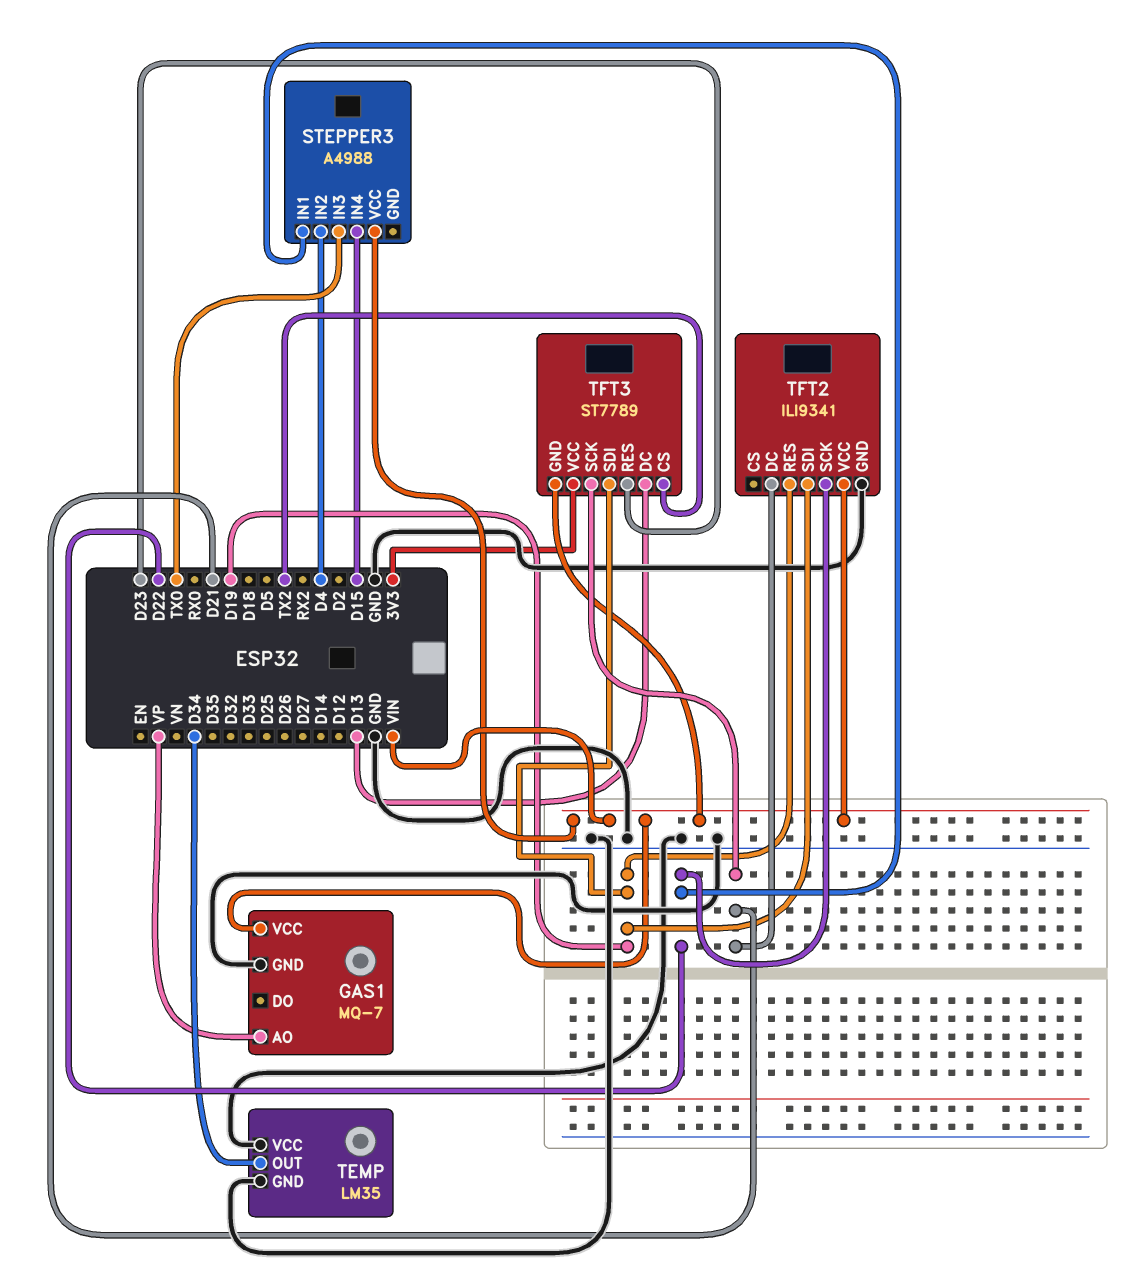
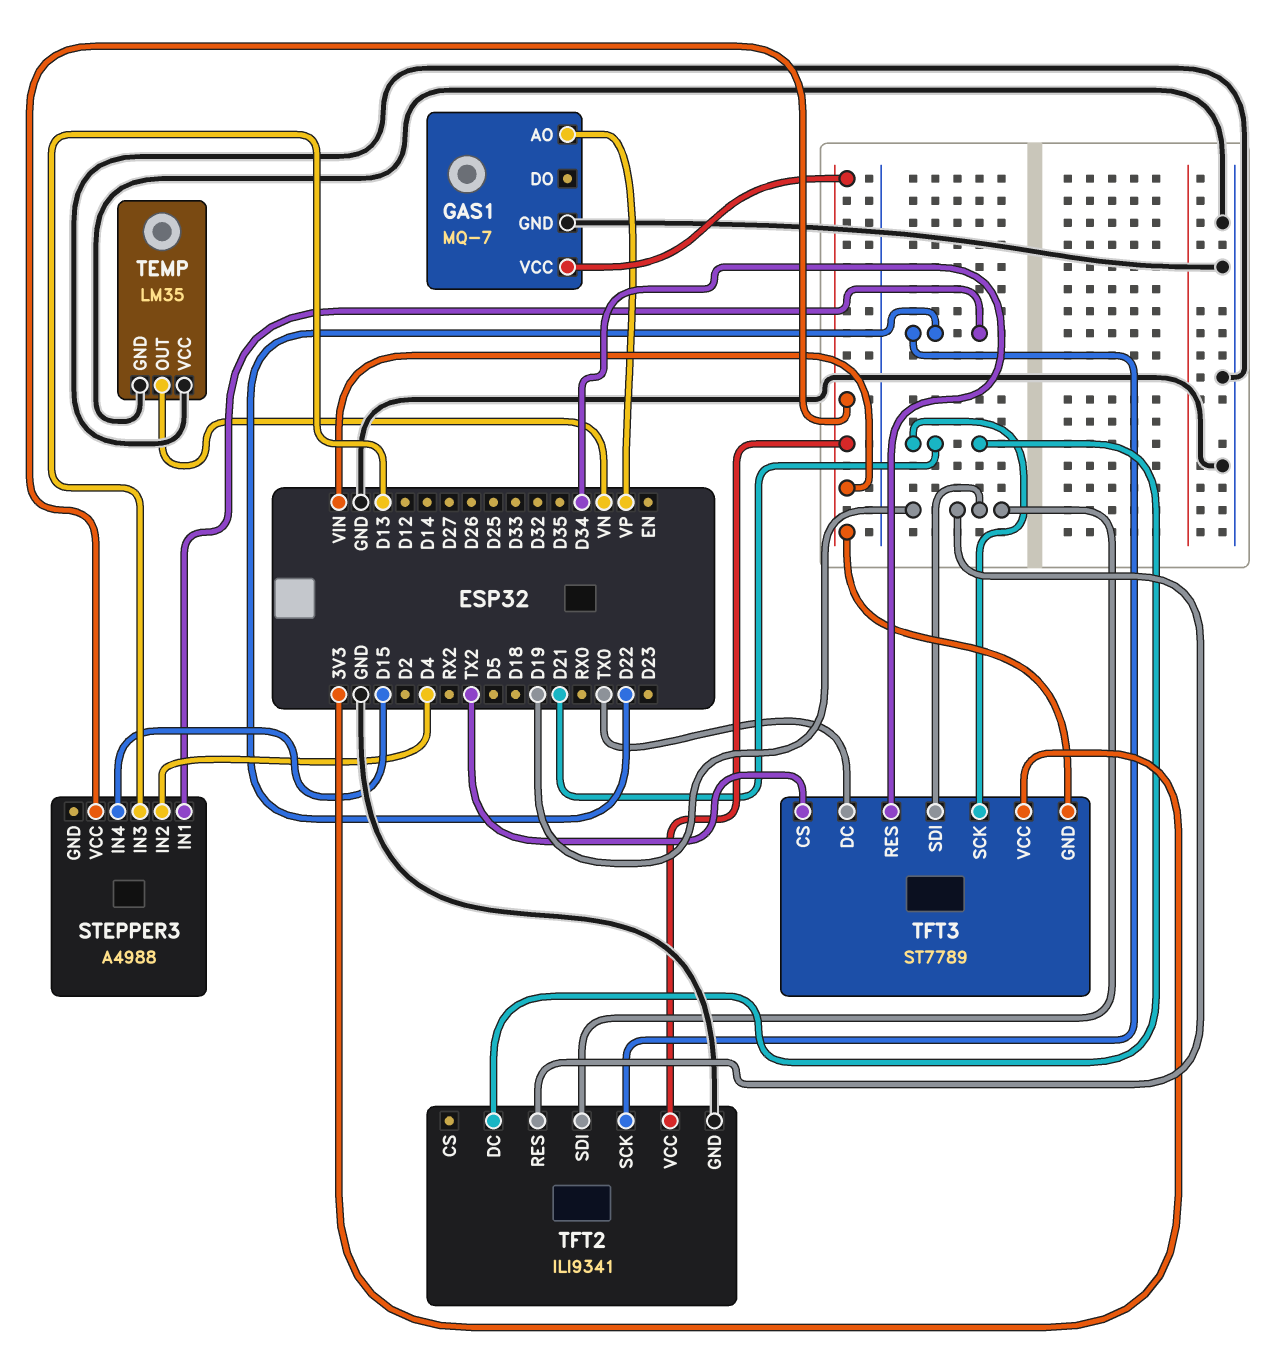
STEPPER3 pin IN3: TX0 -> D13
TEMP pin OUT: D34 -> VN
TFT3 pin DC: D13 -> TX0
TFT3 pin RES: D23 -> D34

